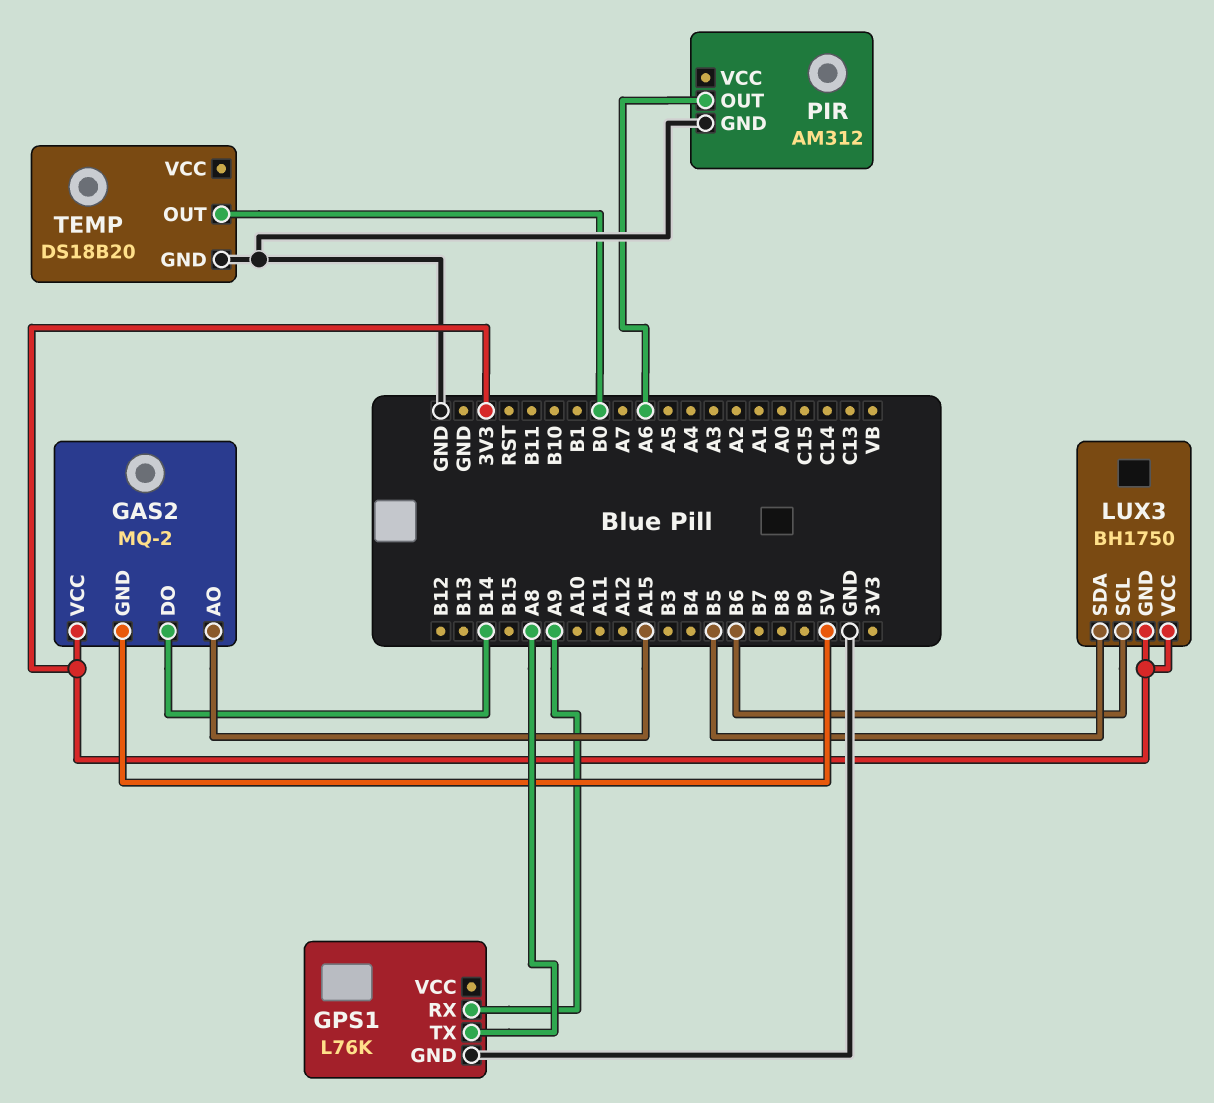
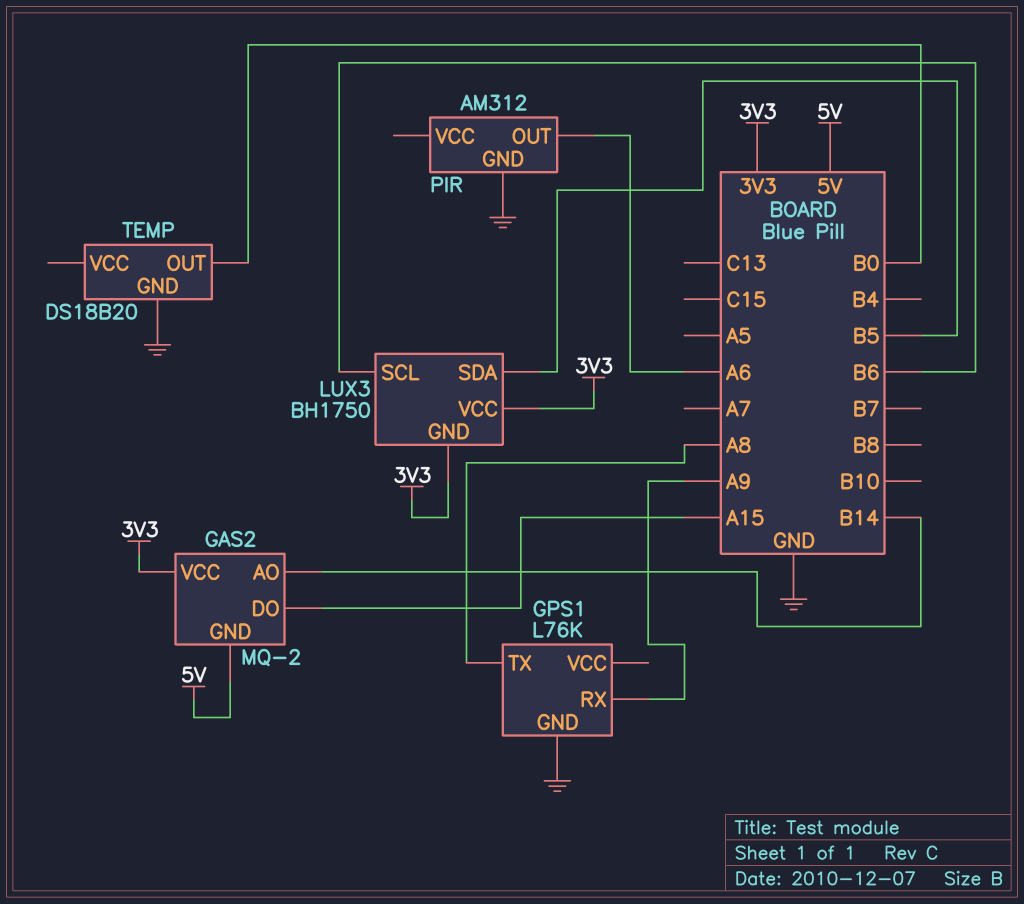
GAS2 pin AO: A15 -> B14
GAS2 pin DO: B14 -> A15

